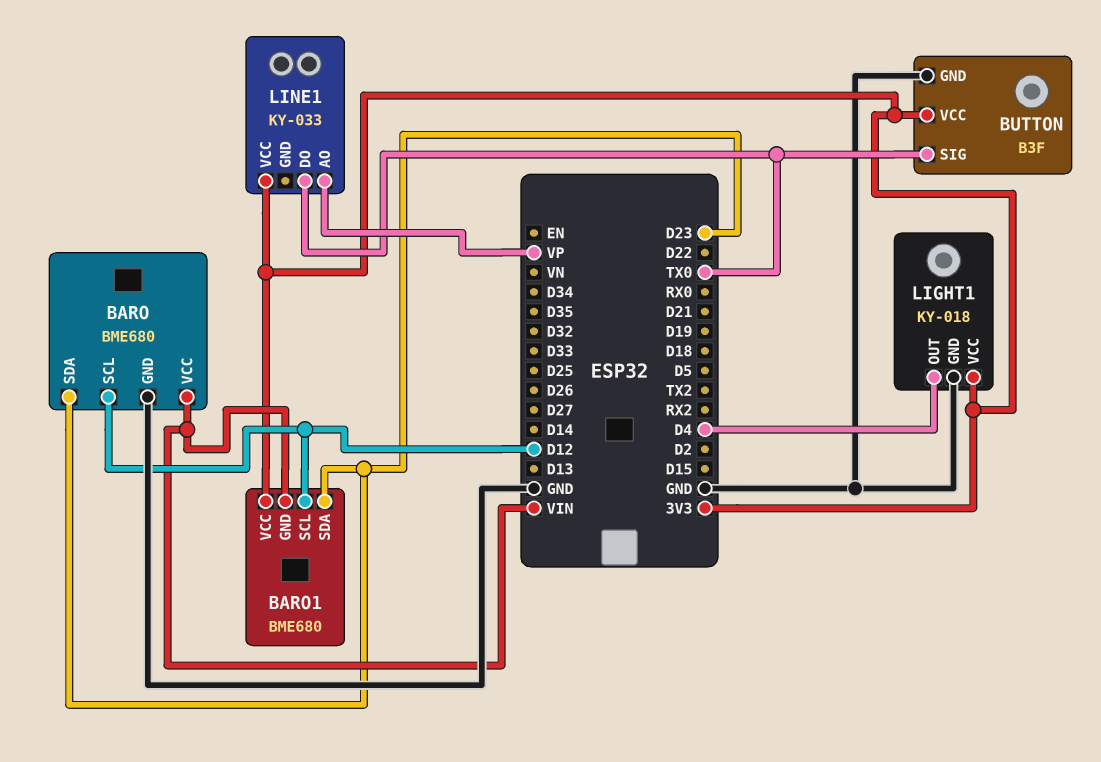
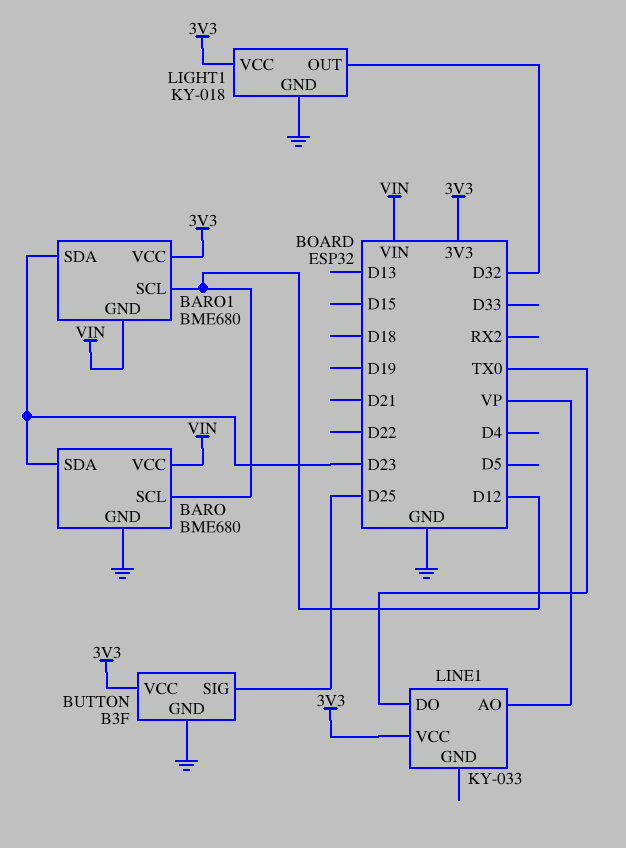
BUTTON pin SIG: TX0 -> D25
LIGHT1 pin OUT: D4 -> D32

